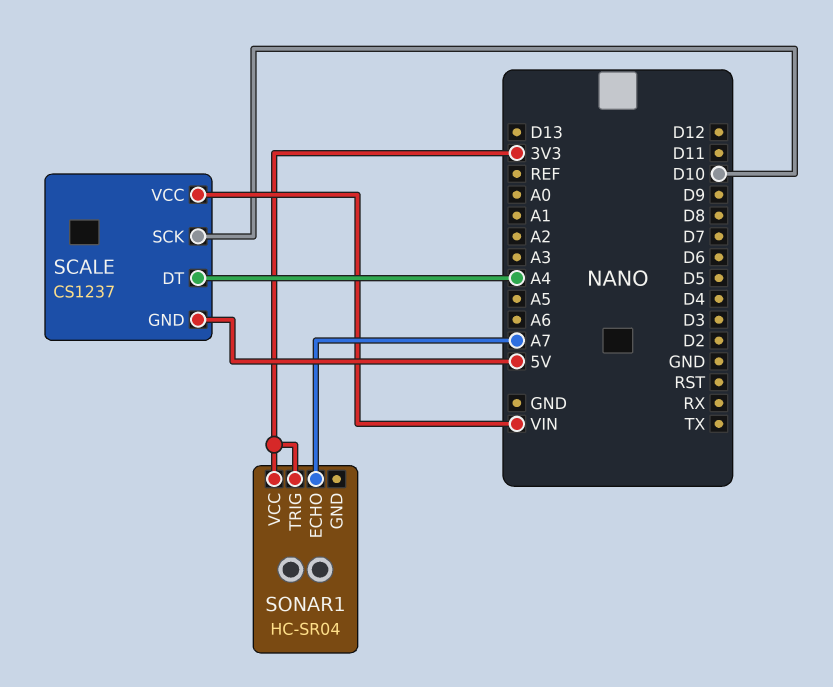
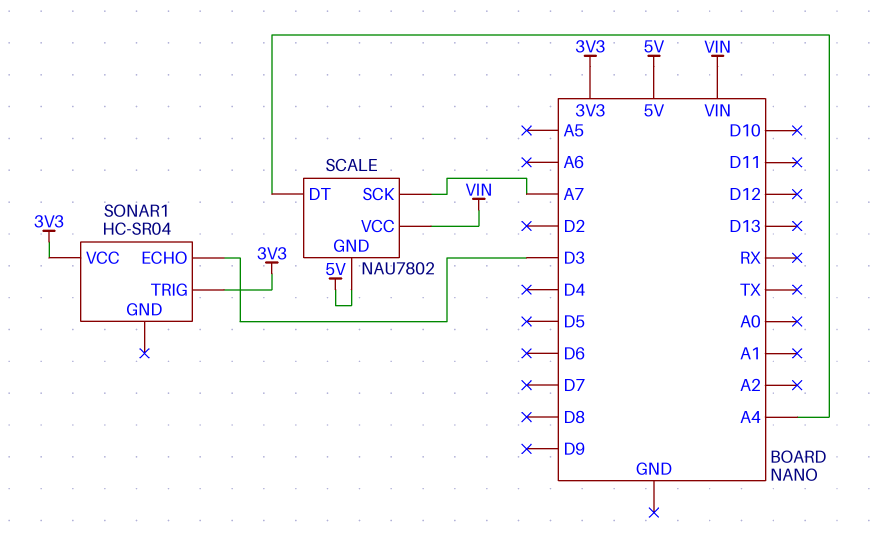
SCALE: CS1237 -> NAU7802
SCALE pin SCK: D10 -> A7
SONAR1 pin ECHO: A7 -> D3

